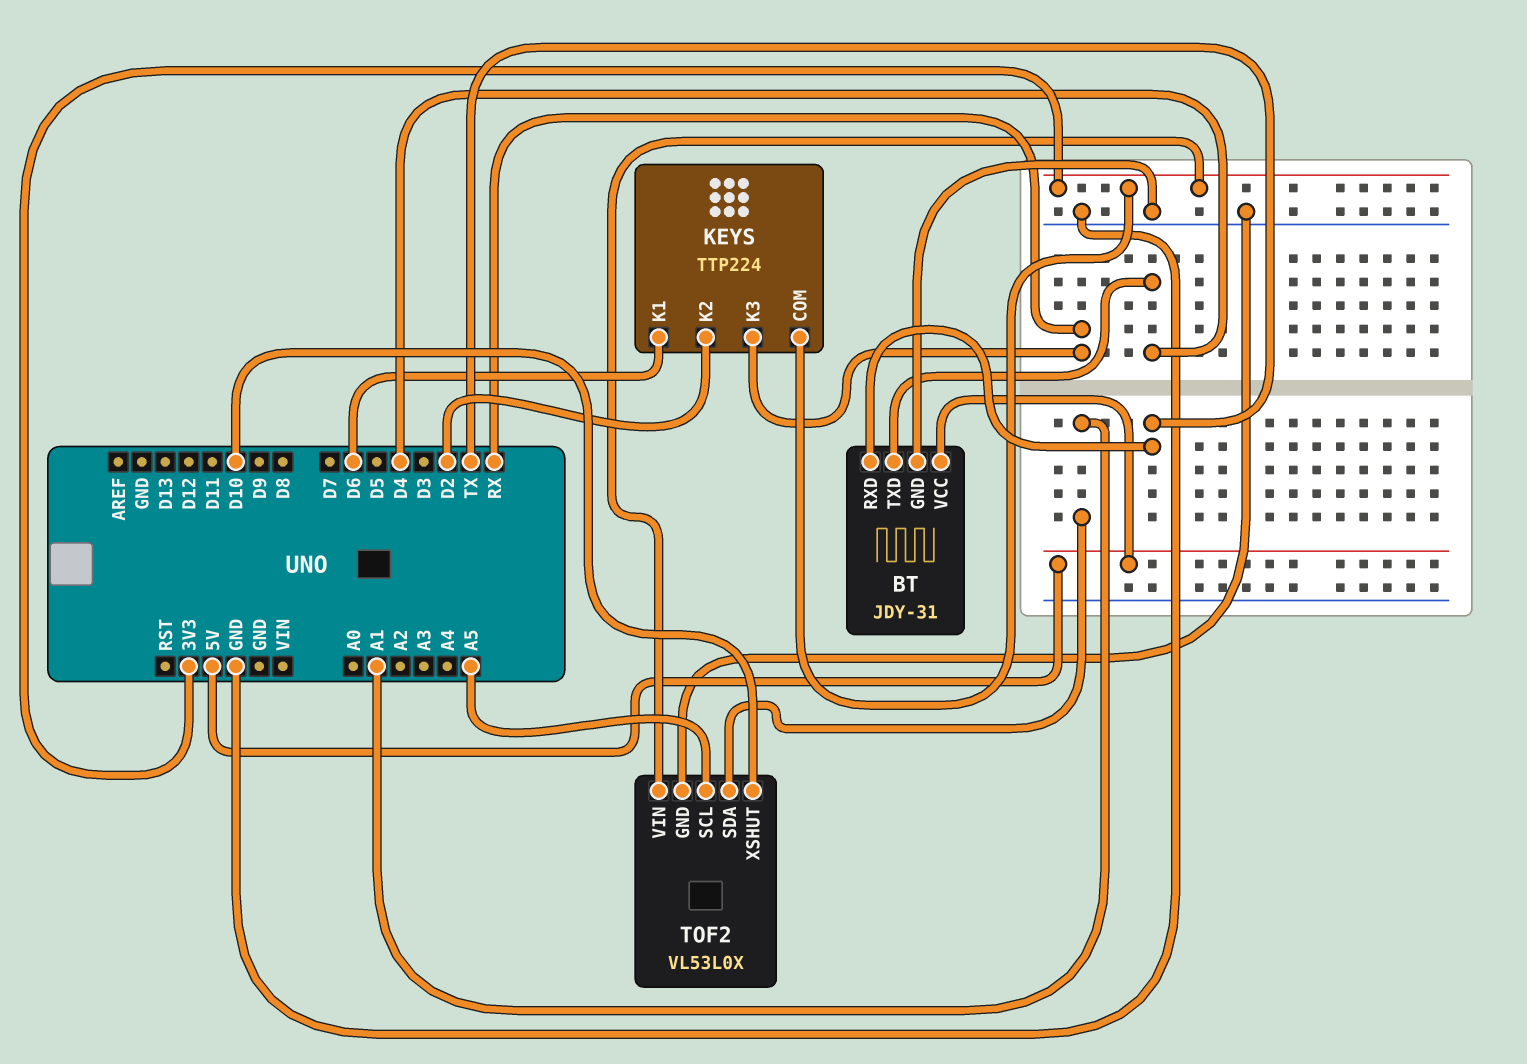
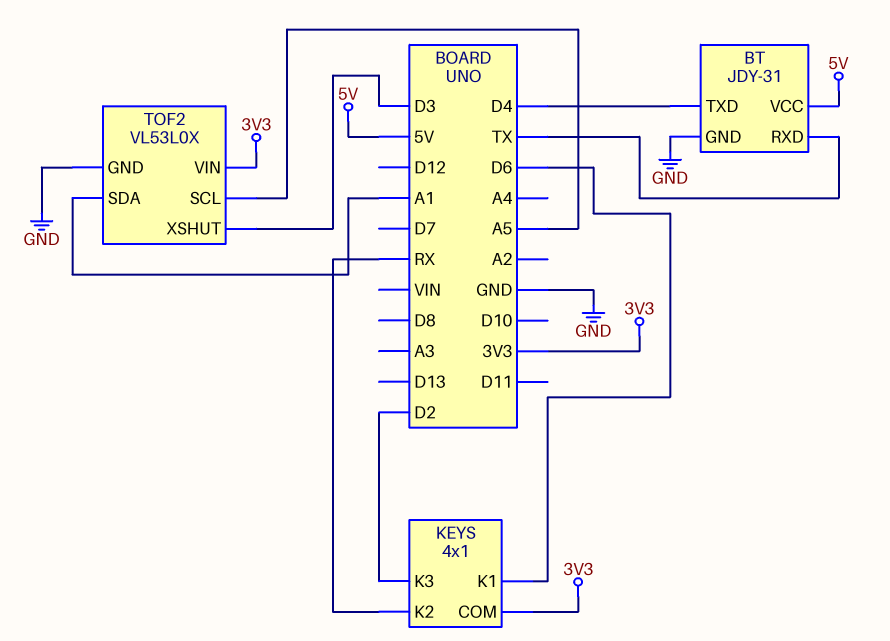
KEYS: TTP224 -> 4x1
KEYS pin K2: D2 -> RX
KEYS pin K3: RX -> D2
TOF2 pin XSHUT: D10 -> D3

